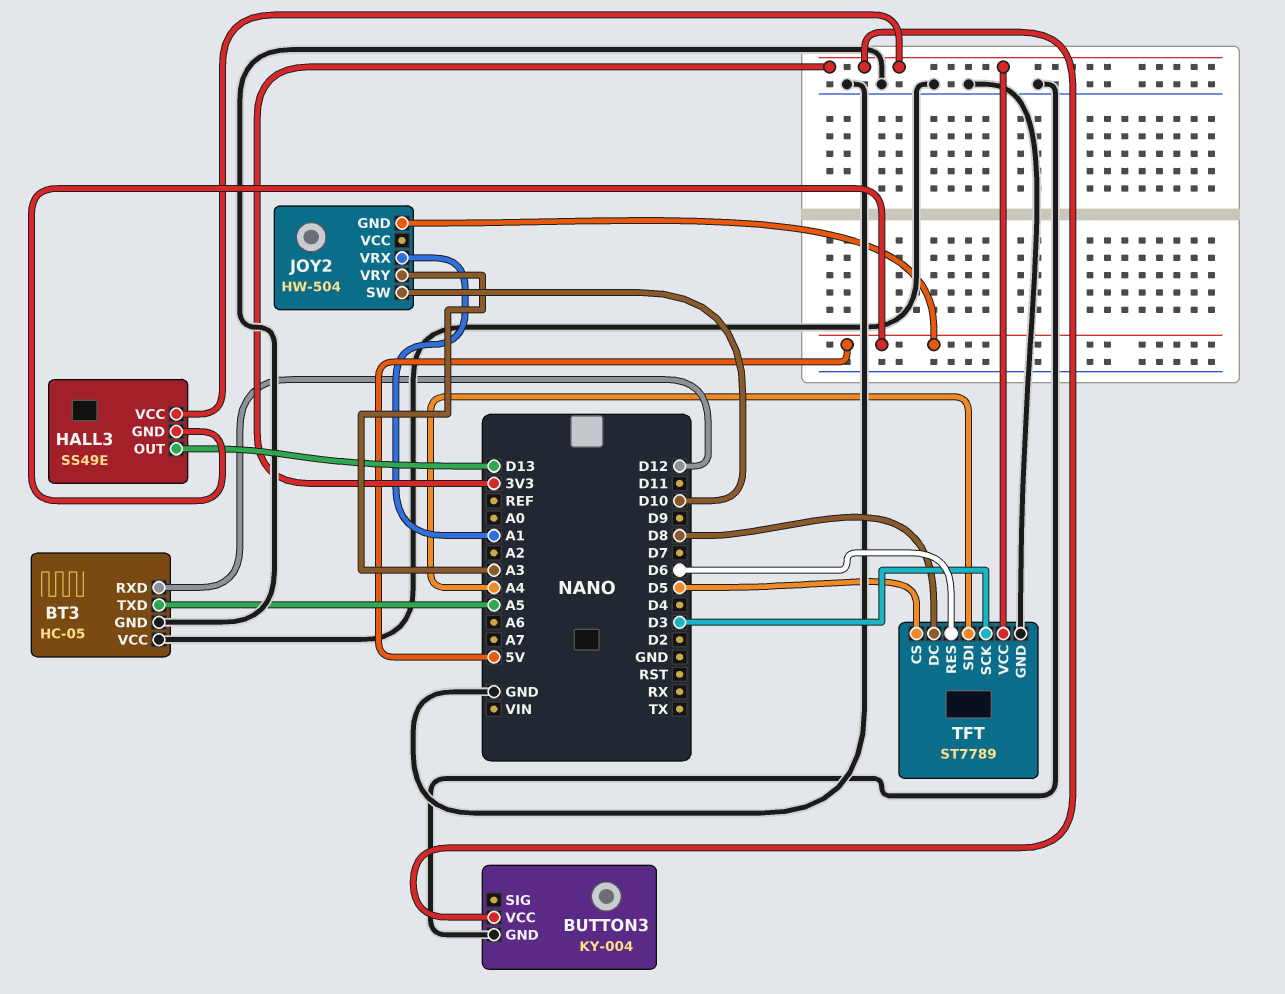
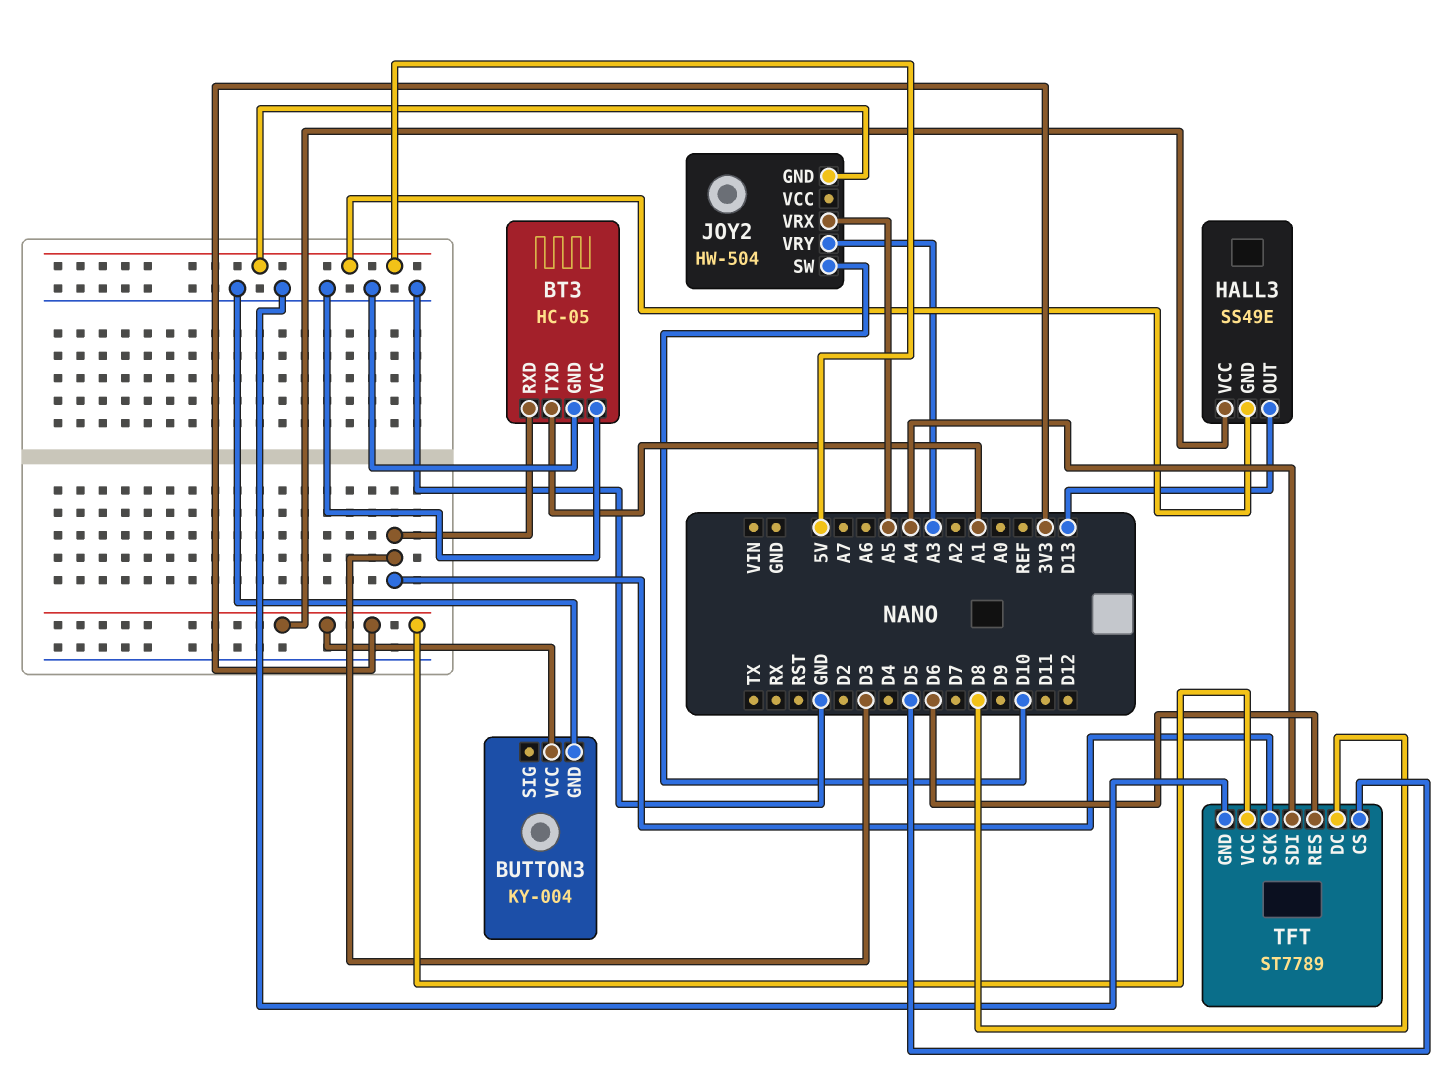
BT3 pin RXD: D12 -> D3
BT3 pin TXD: A5 -> A1
JOY2 pin VRX: A1 -> A5

